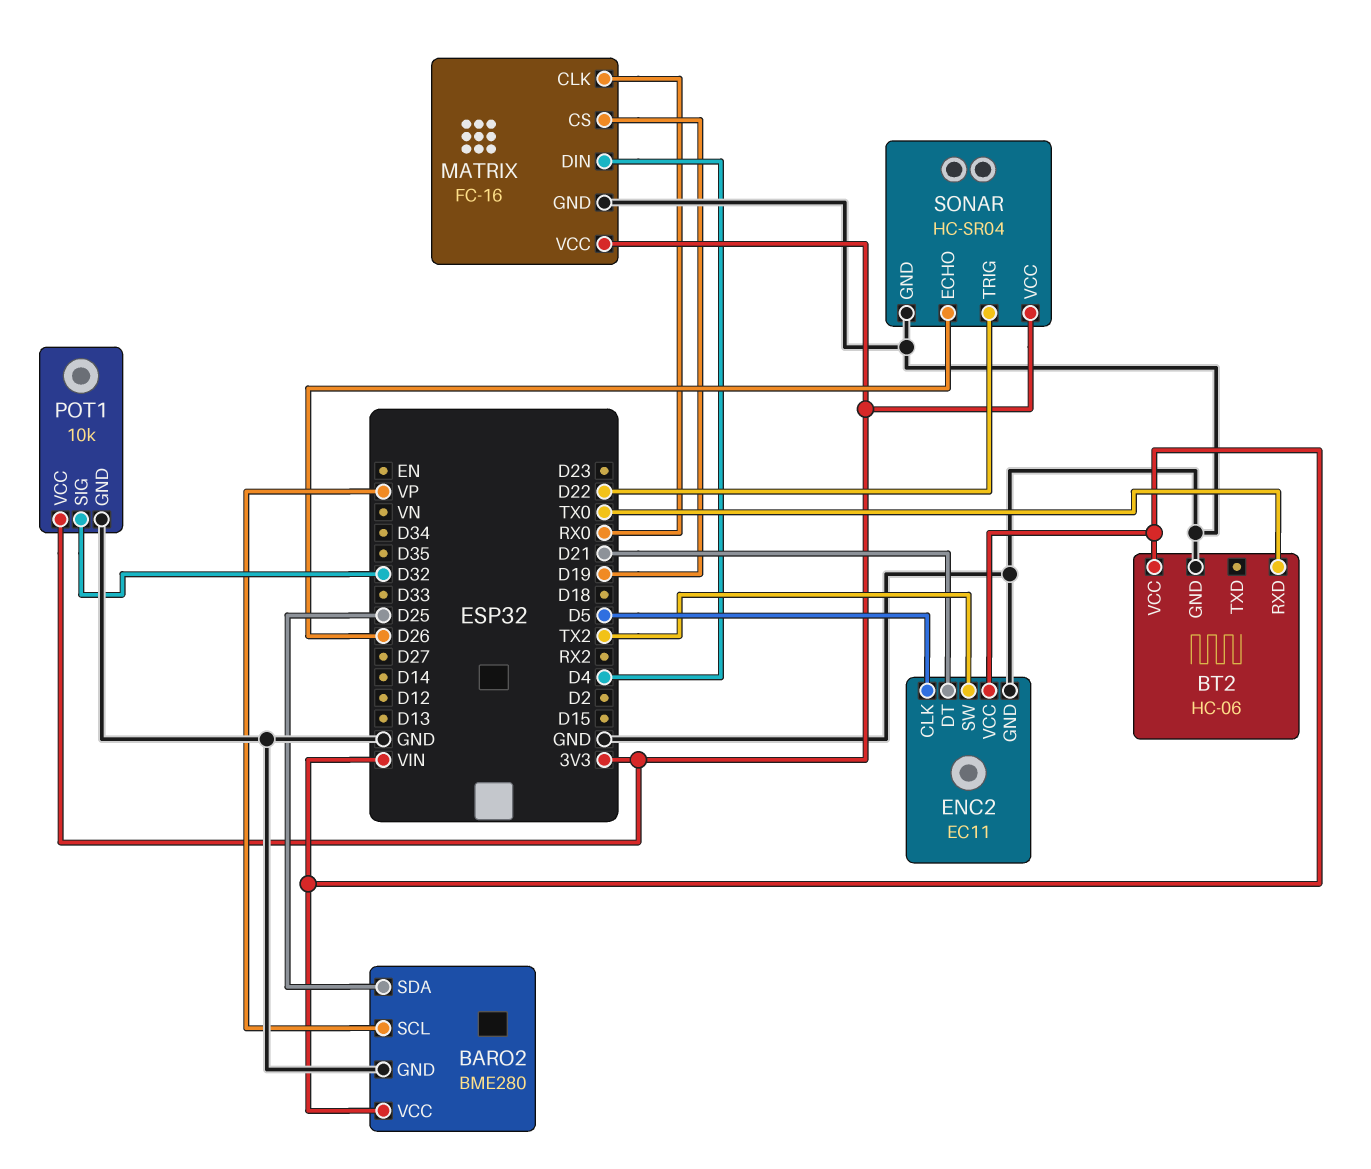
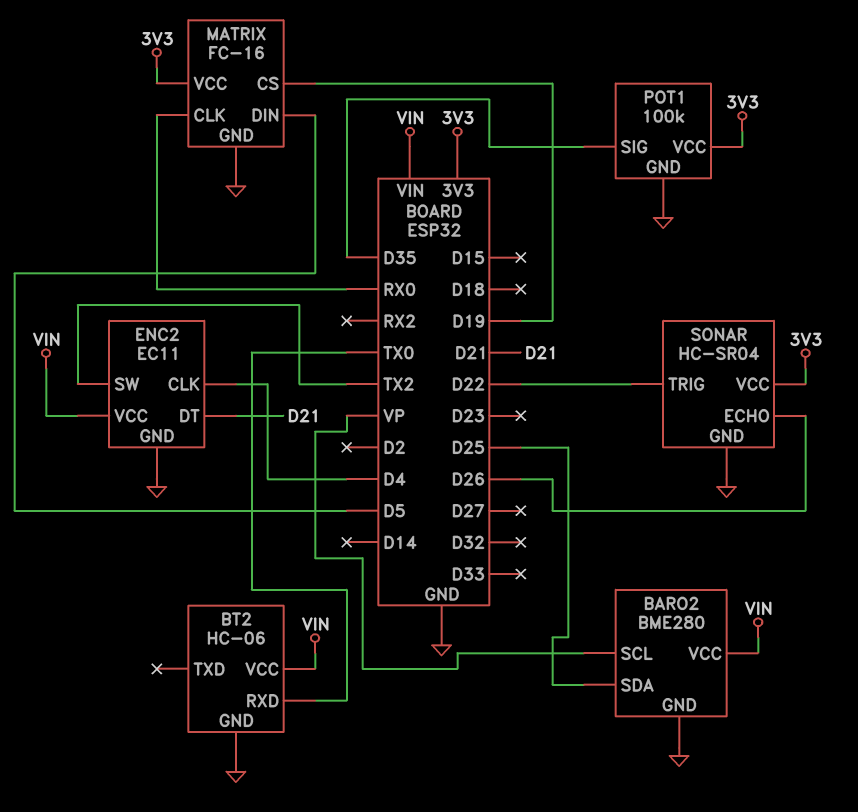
ENC2 pin CLK: D5 -> D4
MATRIX pin DIN: D4 -> D5
POT1: 10k -> 100k
POT1 pin SIG: D32 -> D35

